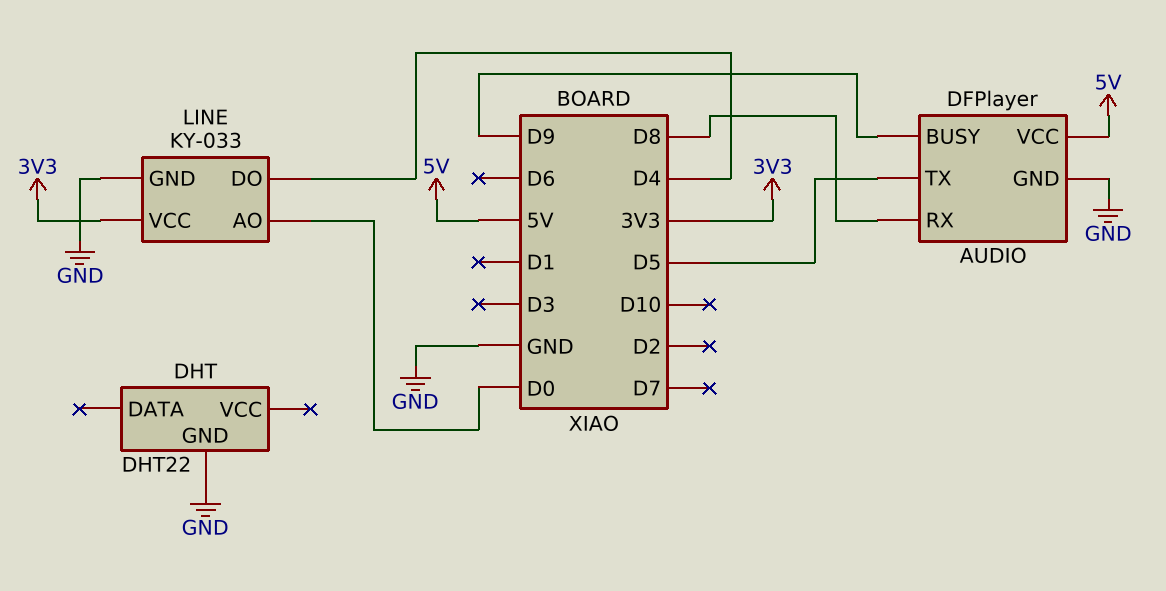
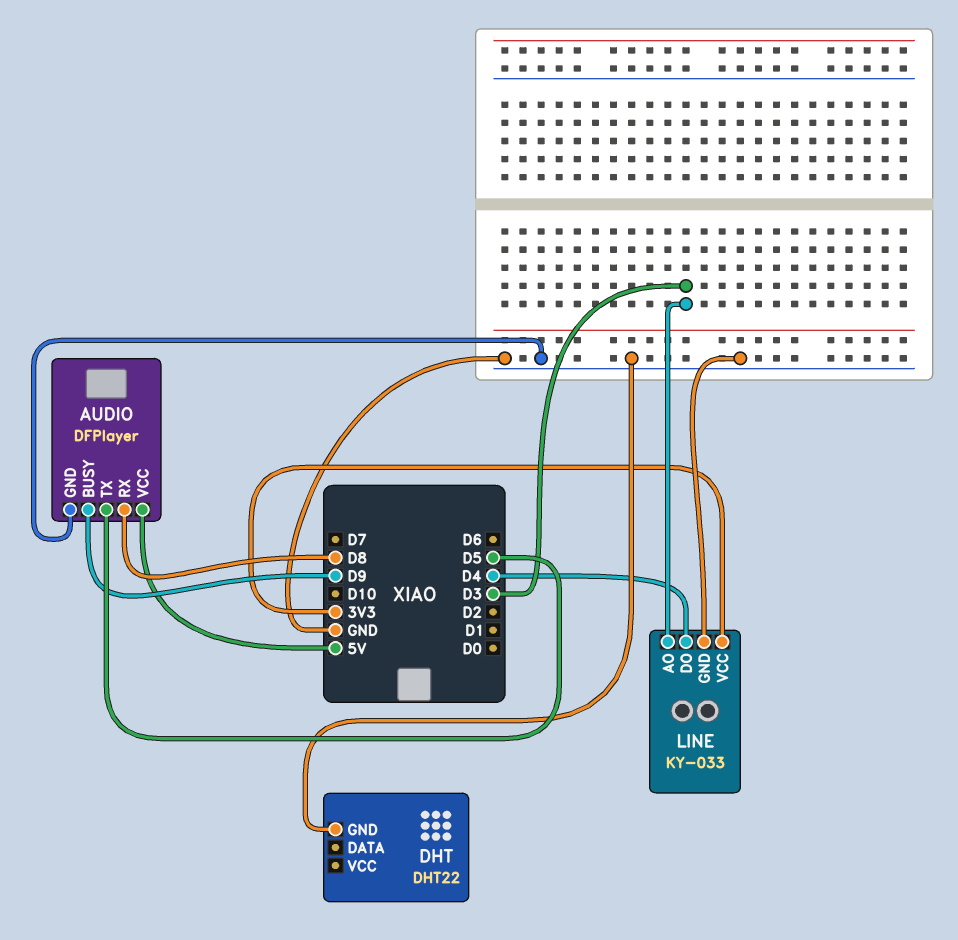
LINE pin AO: D0 -> D3

